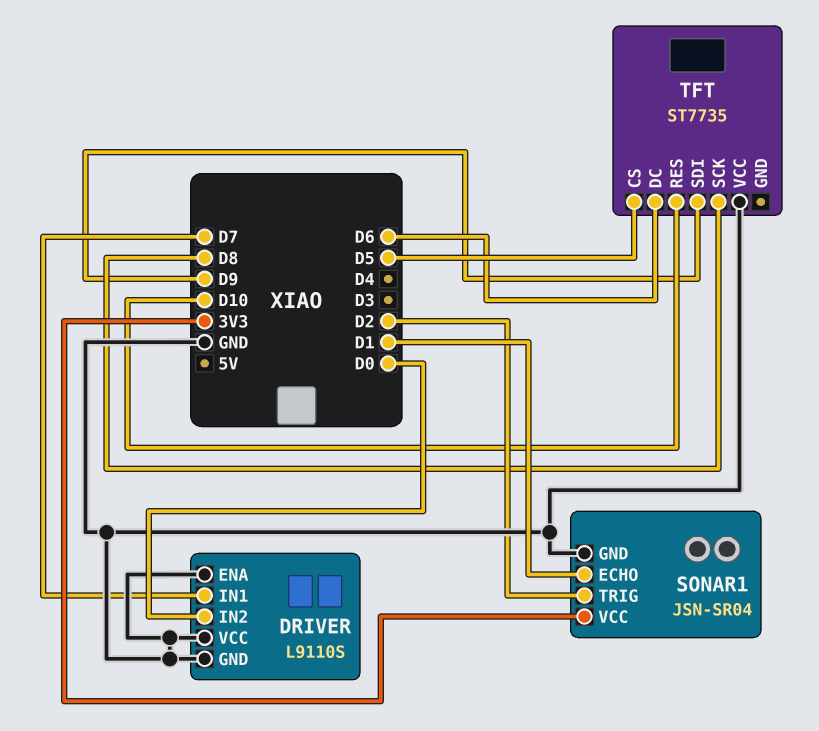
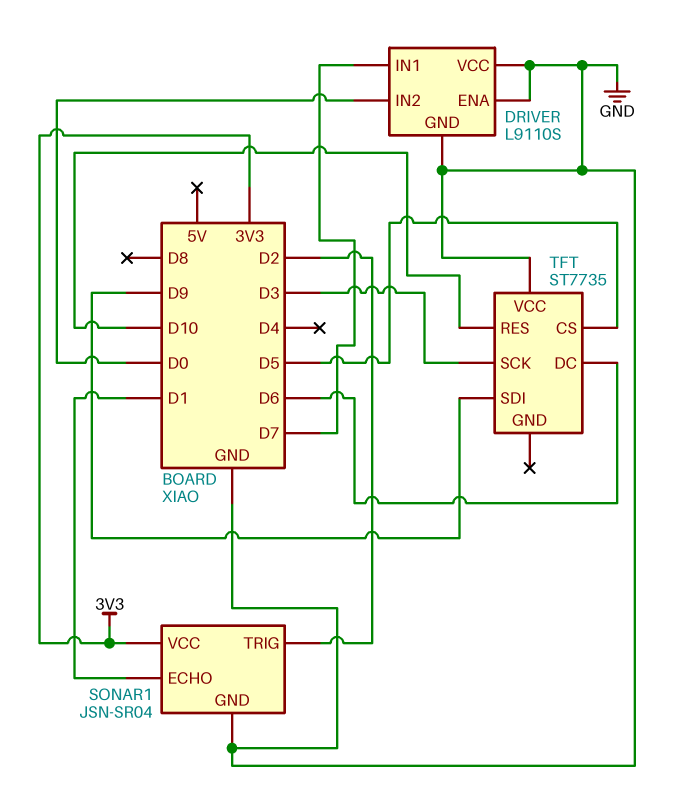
TFT pin SCK: D8 -> D3

